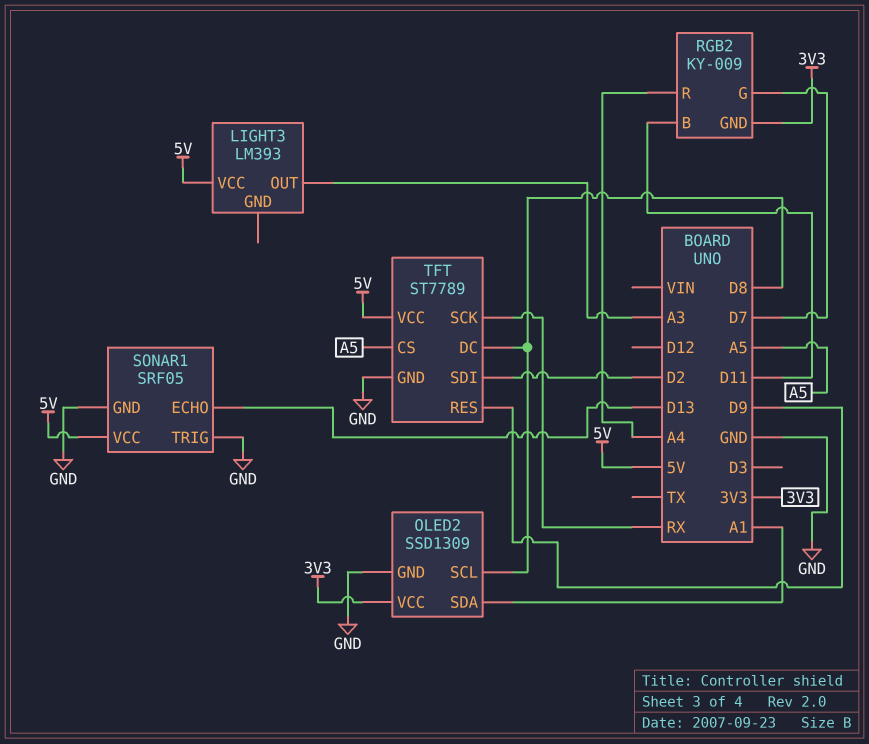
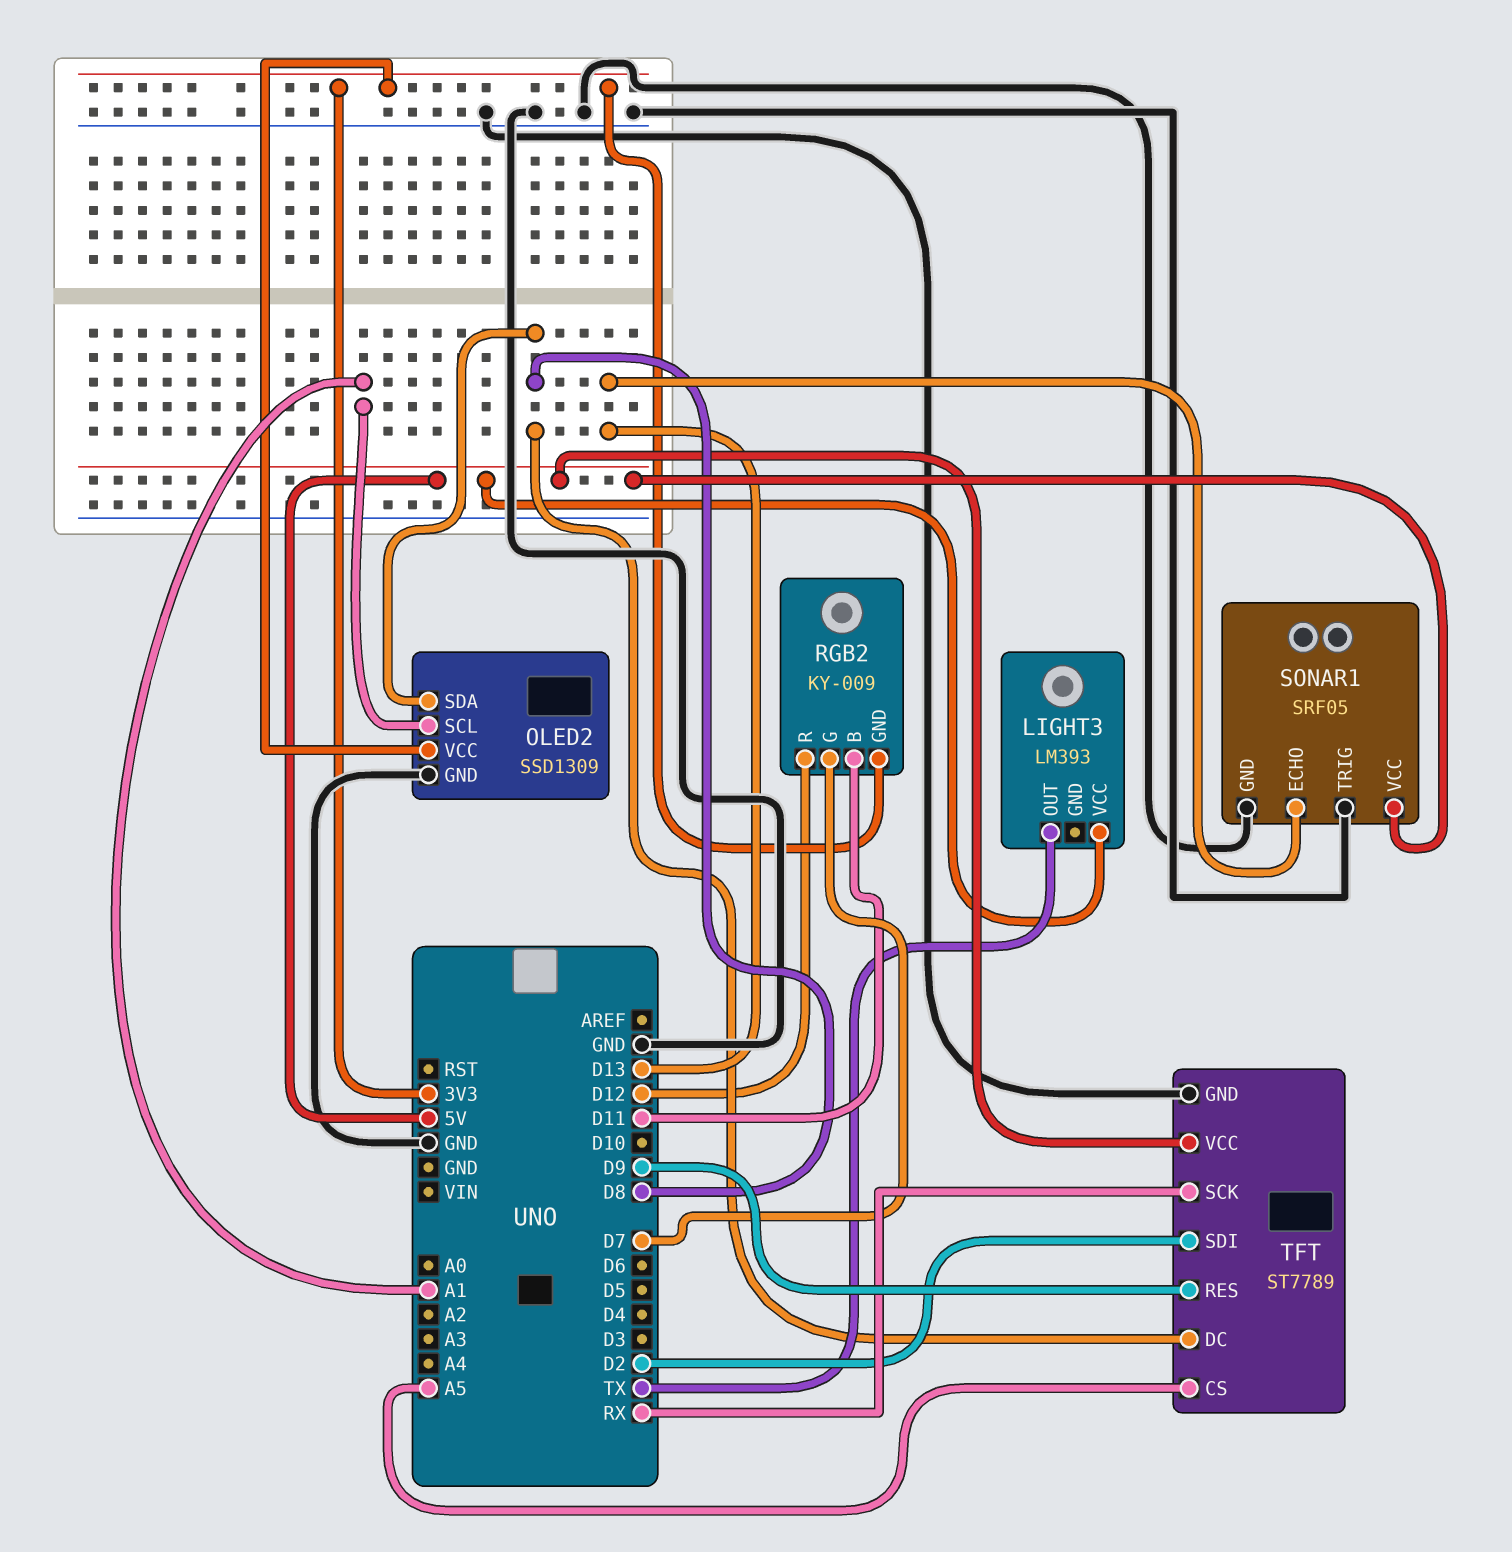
LIGHT3 pin OUT: A3 -> TX
OLED2 pin SCL: D8 -> A1
OLED2 pin SDA: A1 -> D8
RGB2 pin R: A4 -> D12

